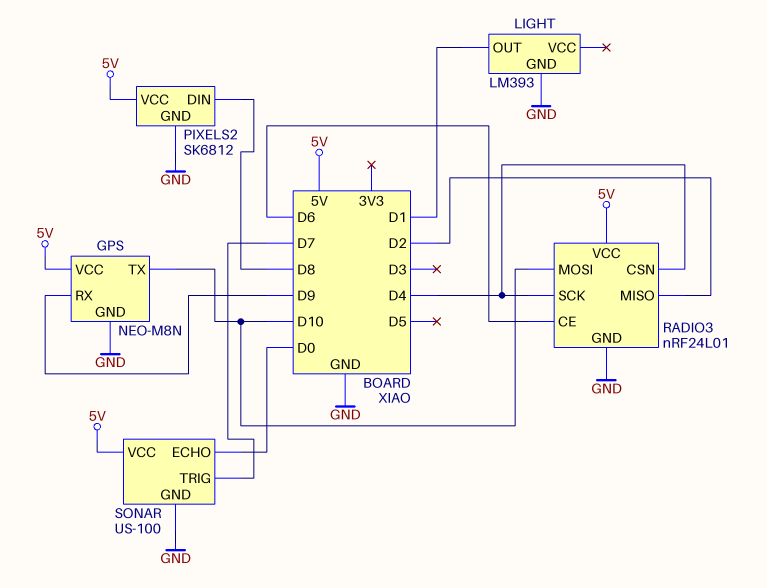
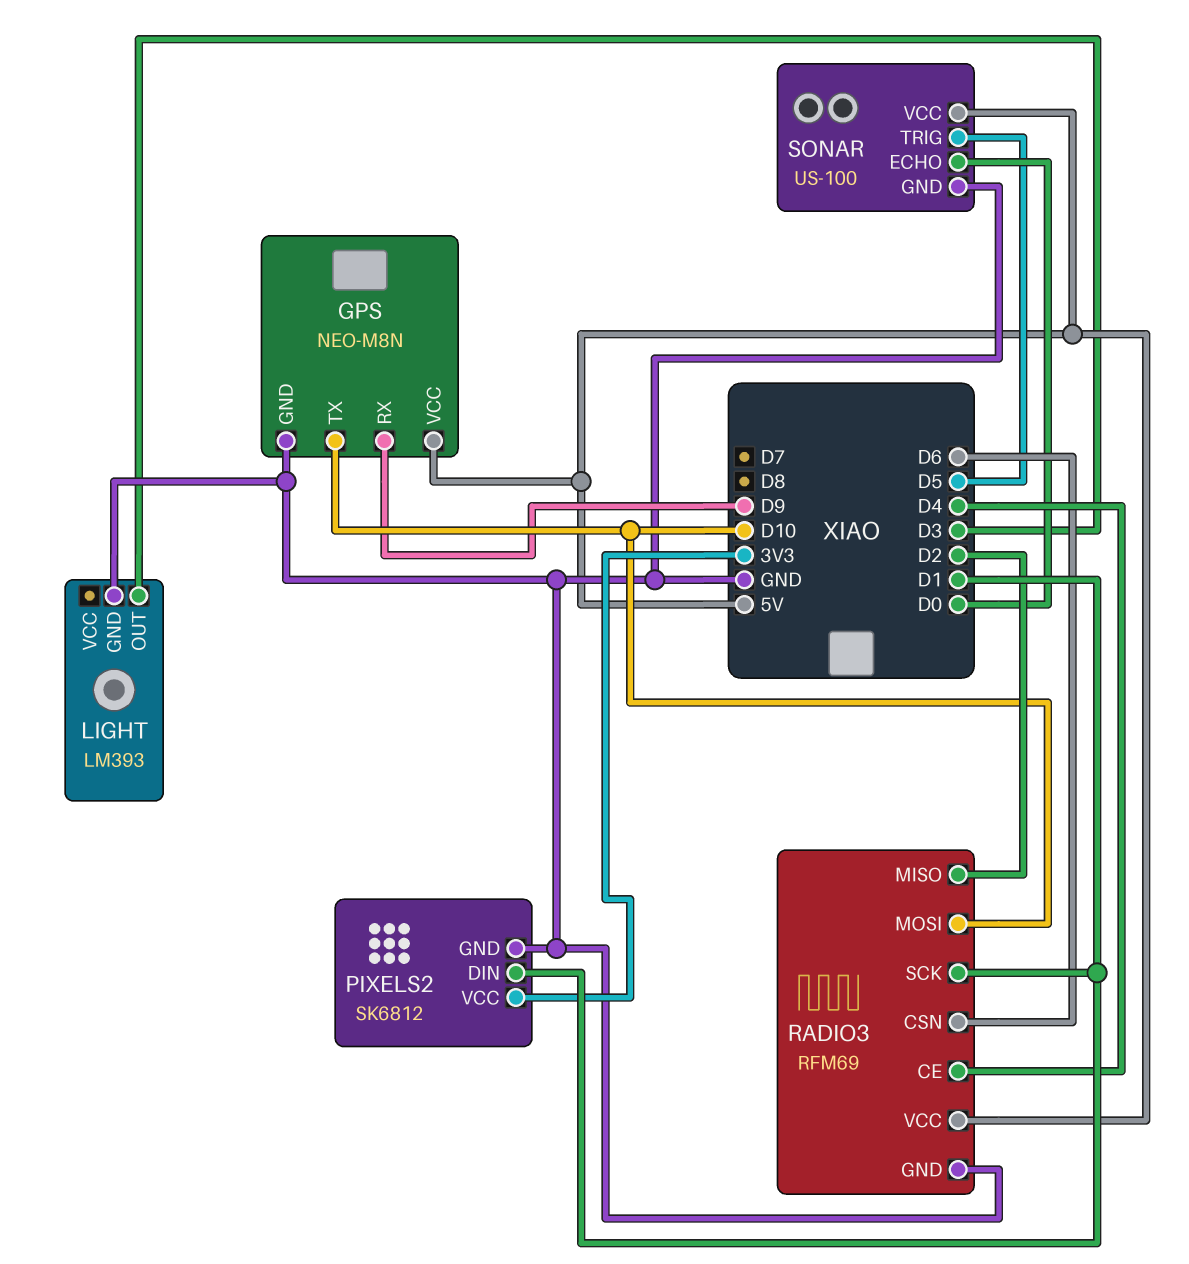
LIGHT pin OUT: D1 -> D3
PIXELS2 pin DIN: D8 -> D1
PIXELS2 pin VCC: 5V -> 3V3
RADIO3: nRF24L01 -> RFM69
RADIO3 pin CE: D6 -> D4
RADIO3 pin CSN: D4 -> D6
RADIO3 pin SCK: D4 -> D1
SONAR pin TRIG: D7 -> D5

